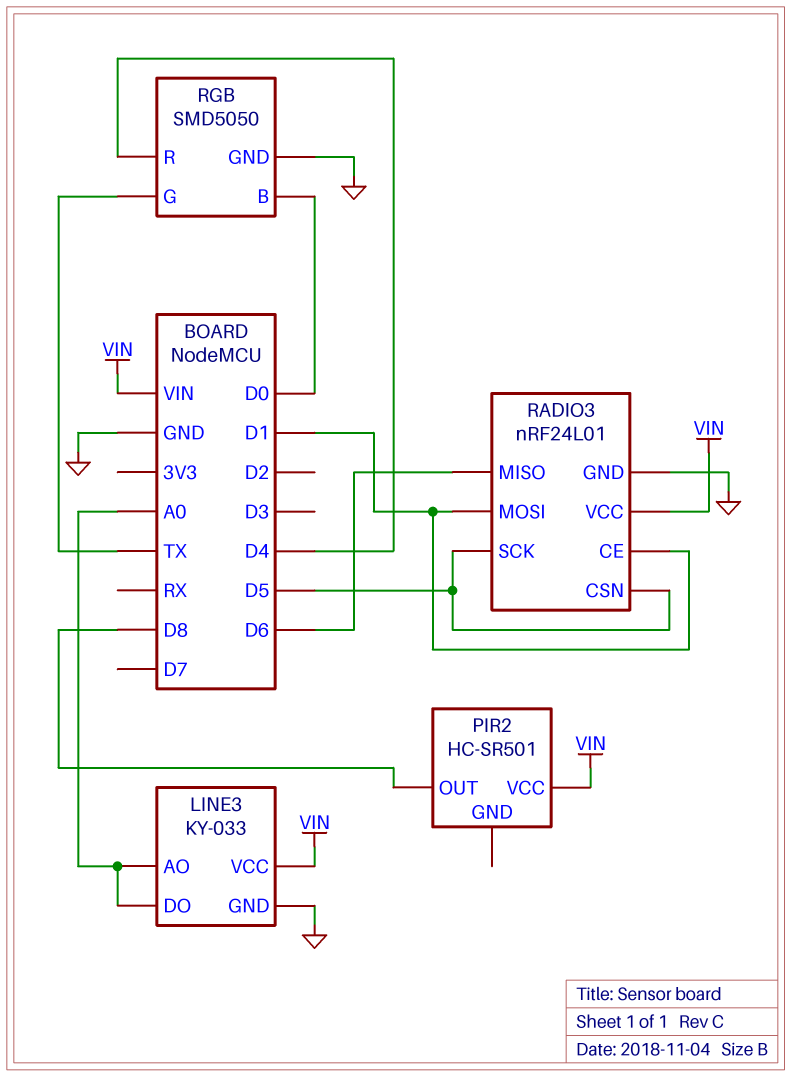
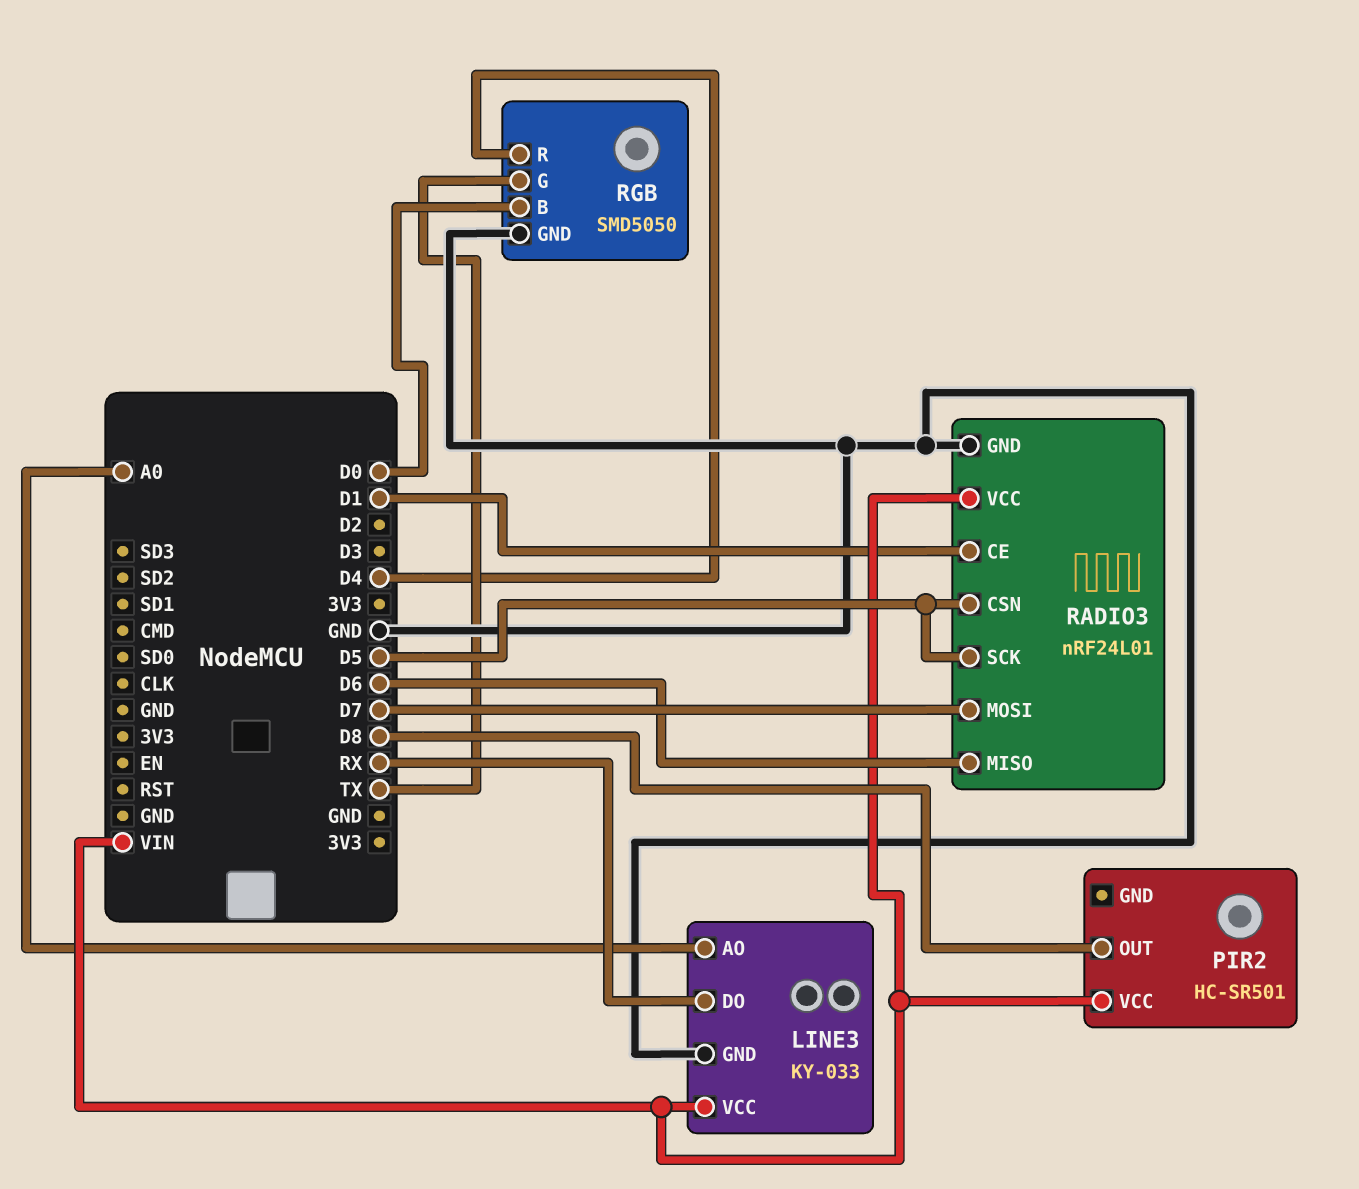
LINE3 pin DO: A0 -> RX
RADIO3 pin MOSI: D1 -> D7

